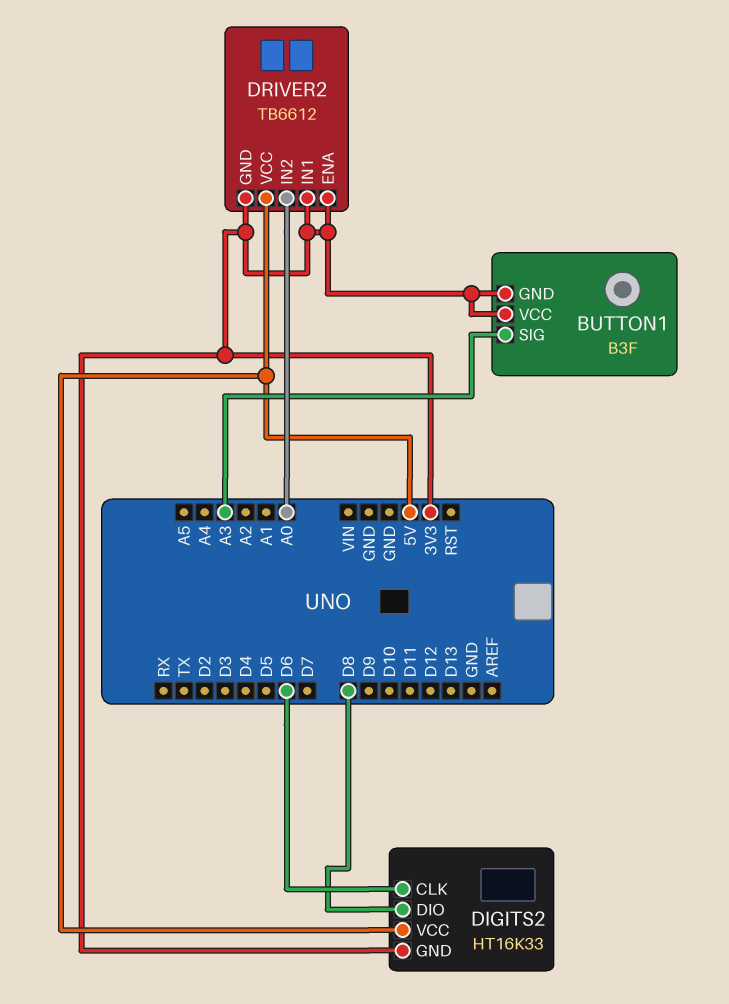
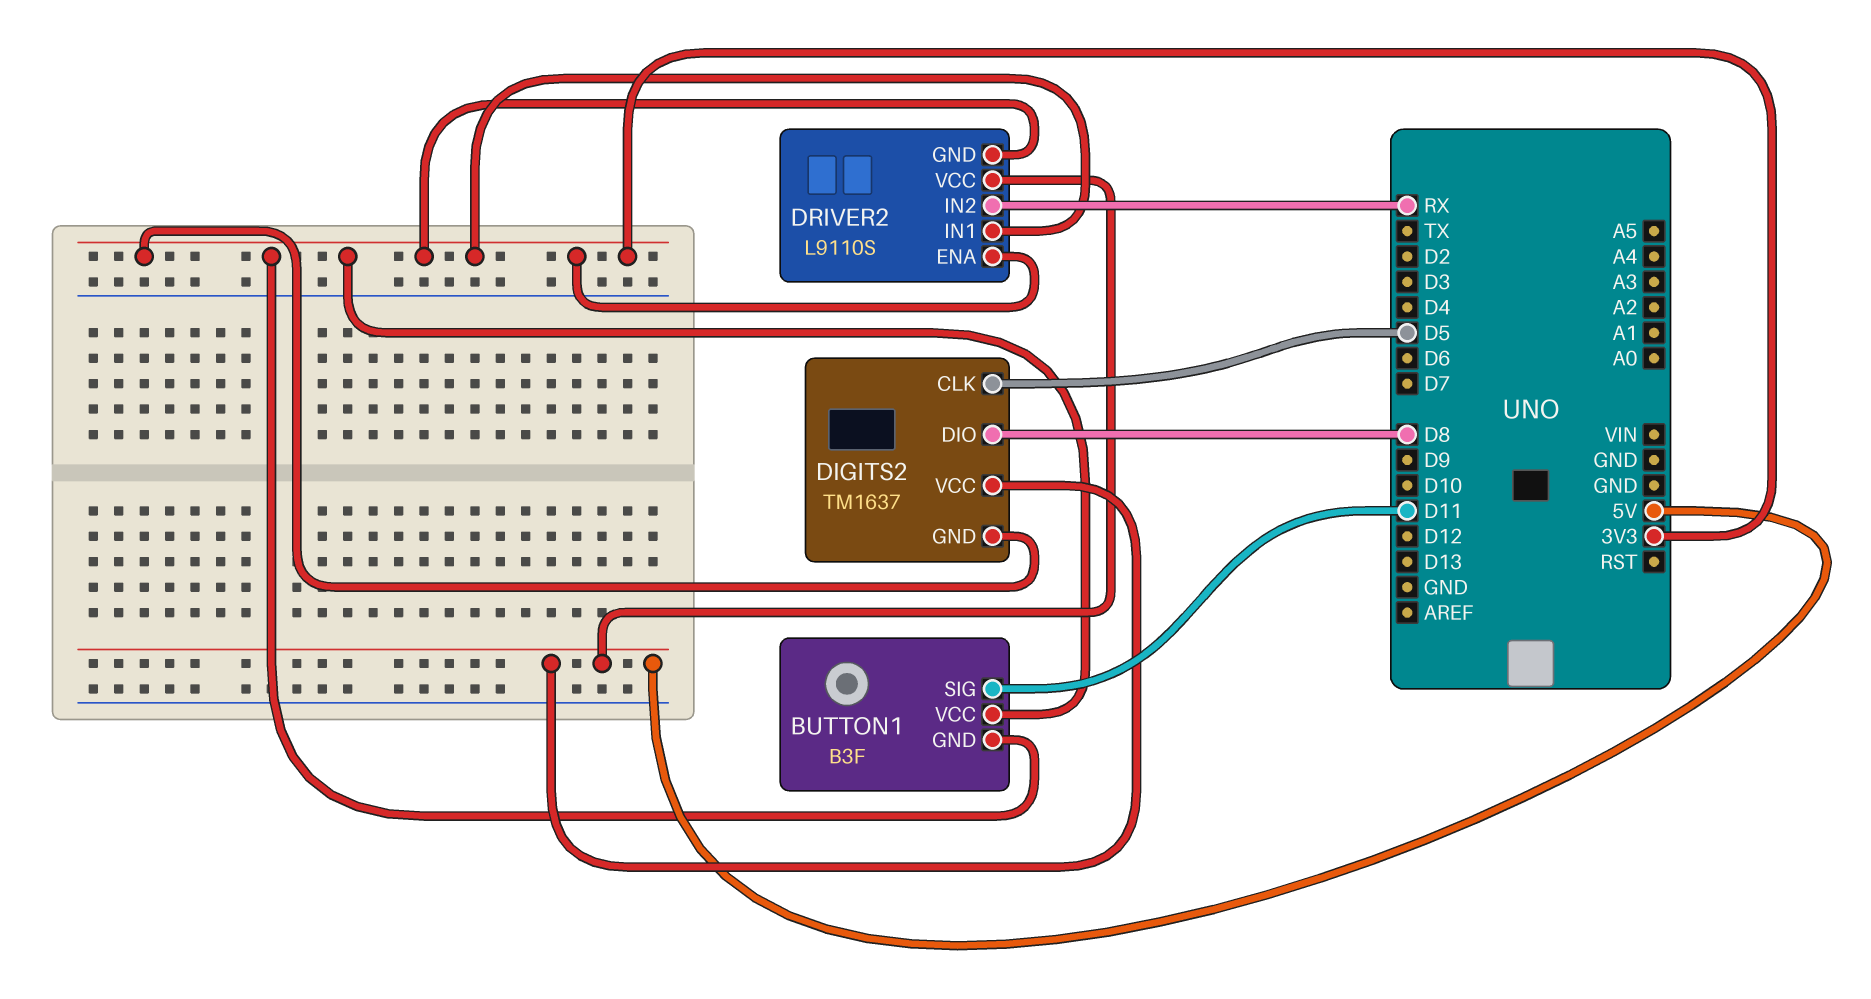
BUTTON1 pin SIG: A3 -> D11
DIGITS2: HT16K33 -> TM1637
DIGITS2 pin CLK: D6 -> D5
DRIVER2: TB6612 -> L9110S
DRIVER2 pin IN2: A0 -> RX

